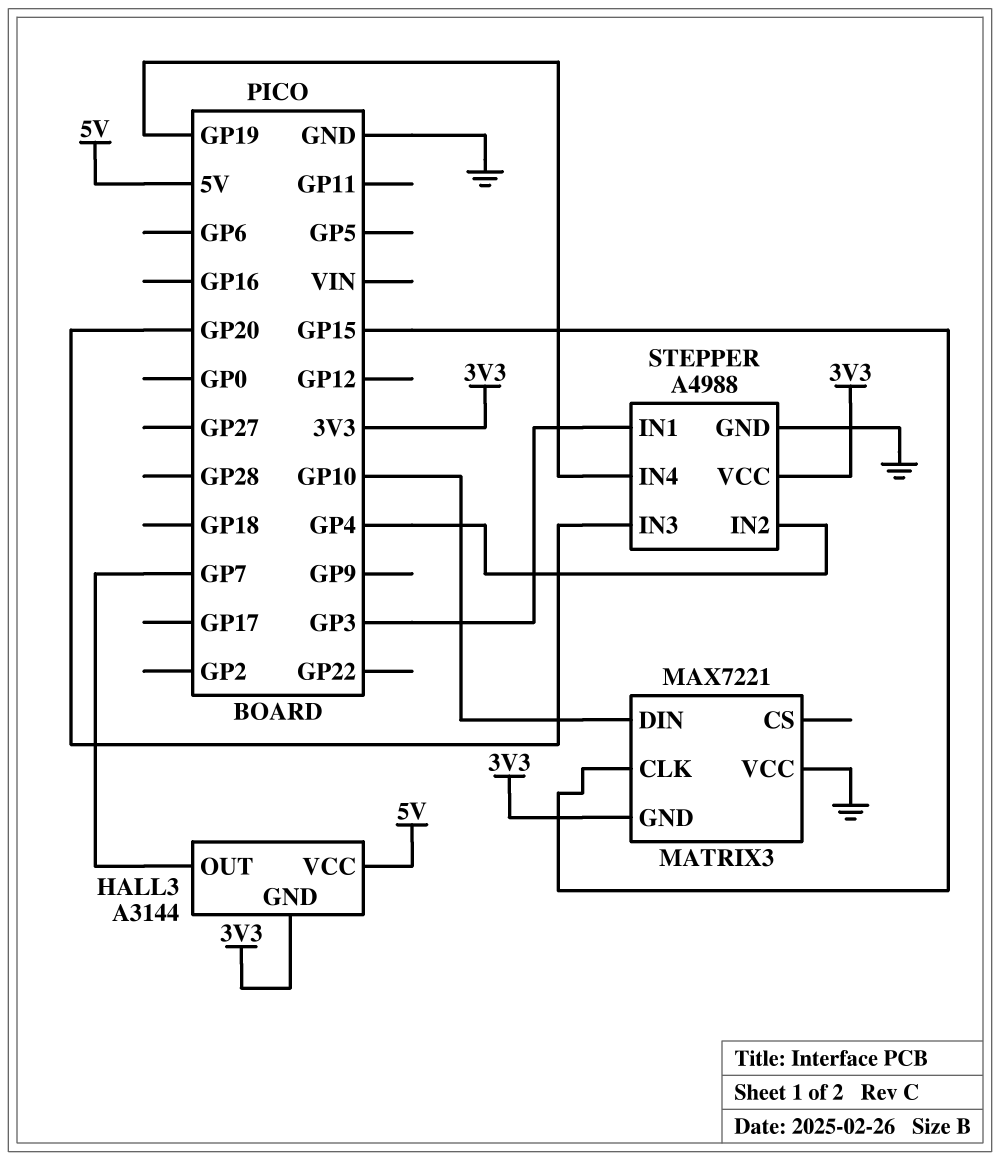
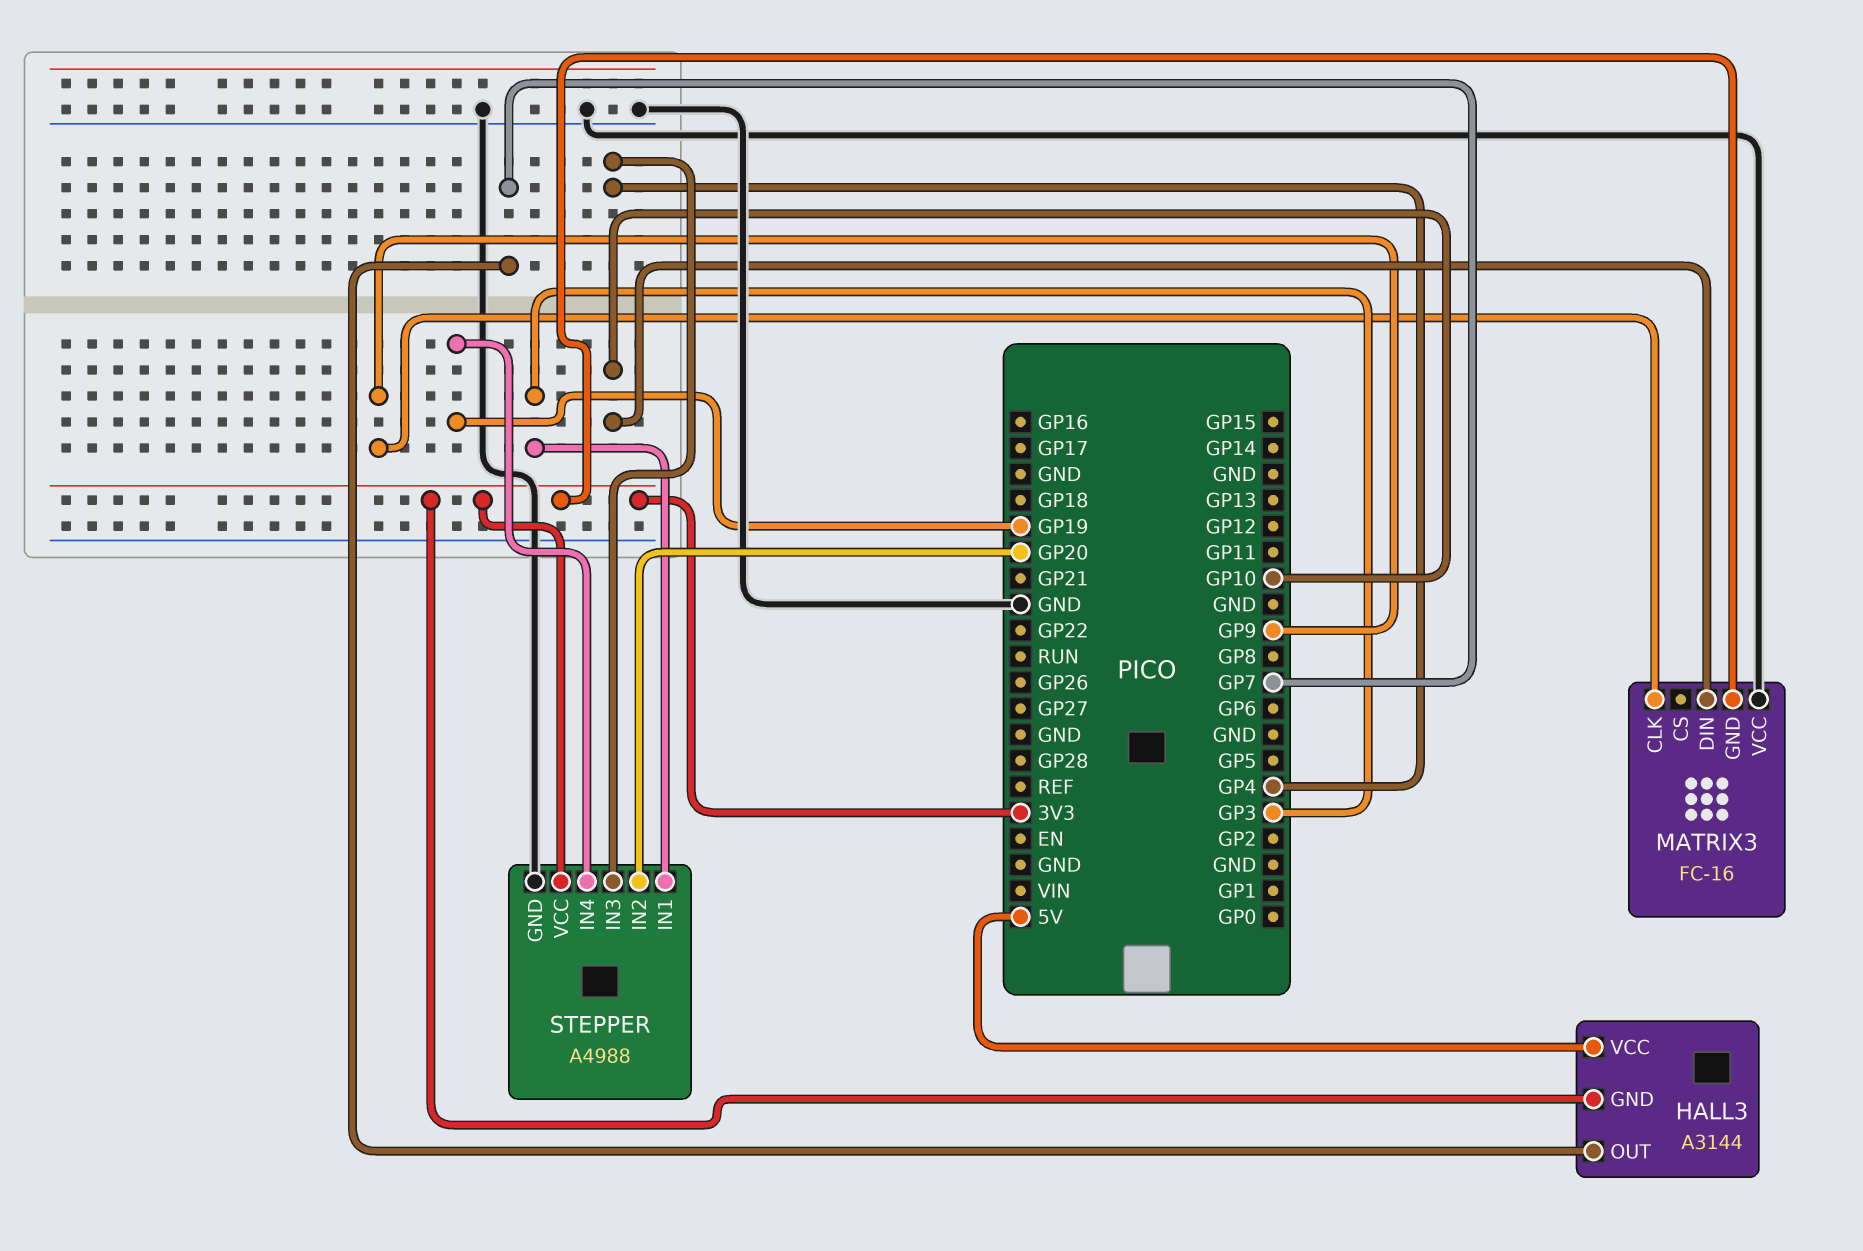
MATRIX3: MAX7221 -> FC-16
MATRIX3 pin CLK: GP15 -> GP9
STEPPER pin IN2: GP4 -> GP20
STEPPER pin IN3: GP20 -> GP4

